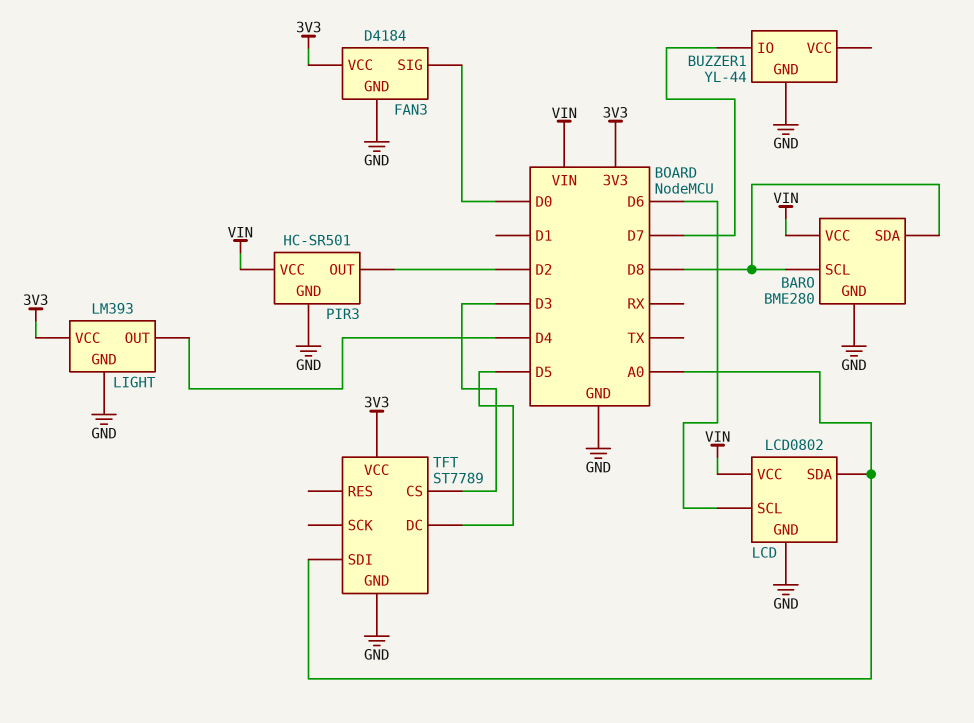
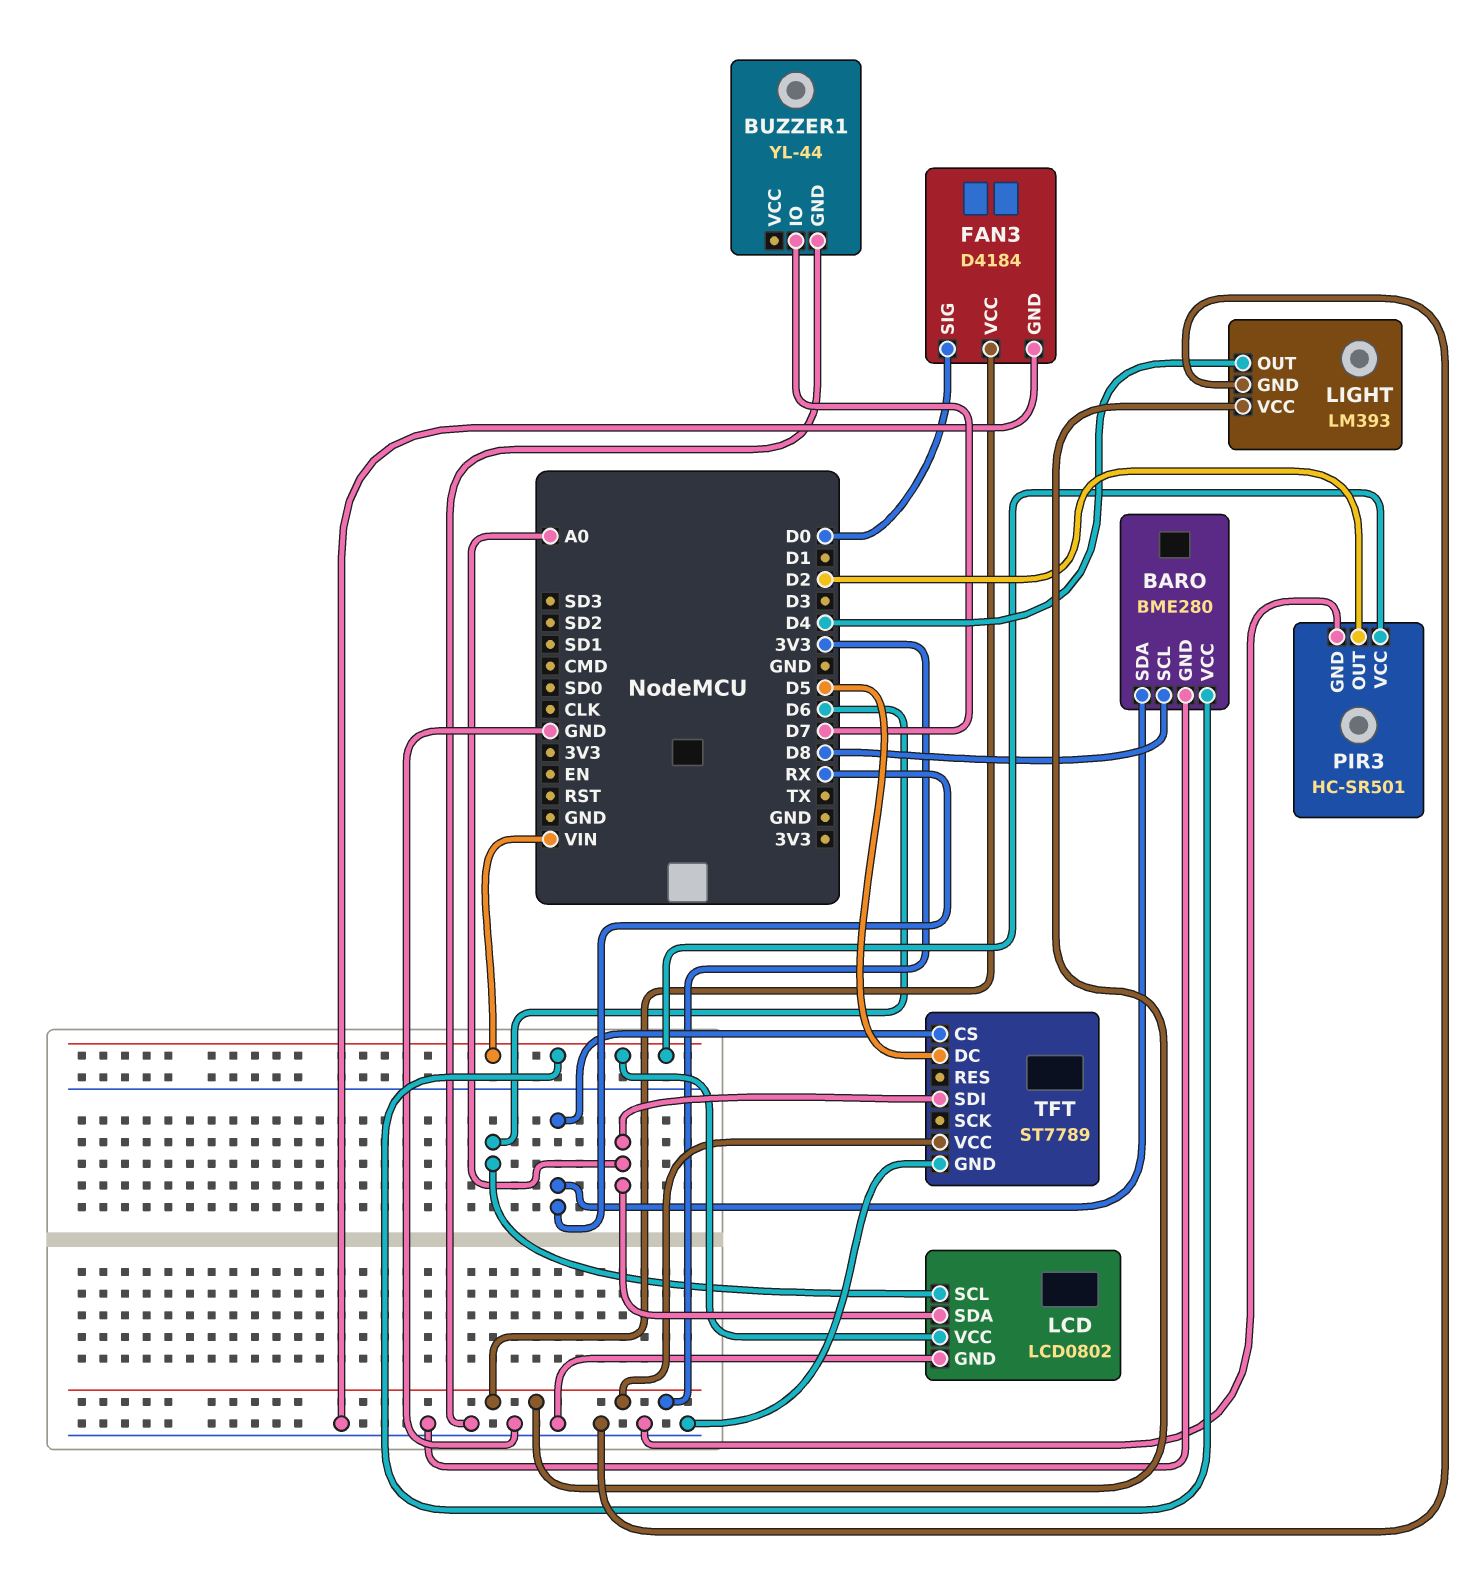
BARO pin SDA: D8 -> RX
TFT pin CS: D3 -> RX

